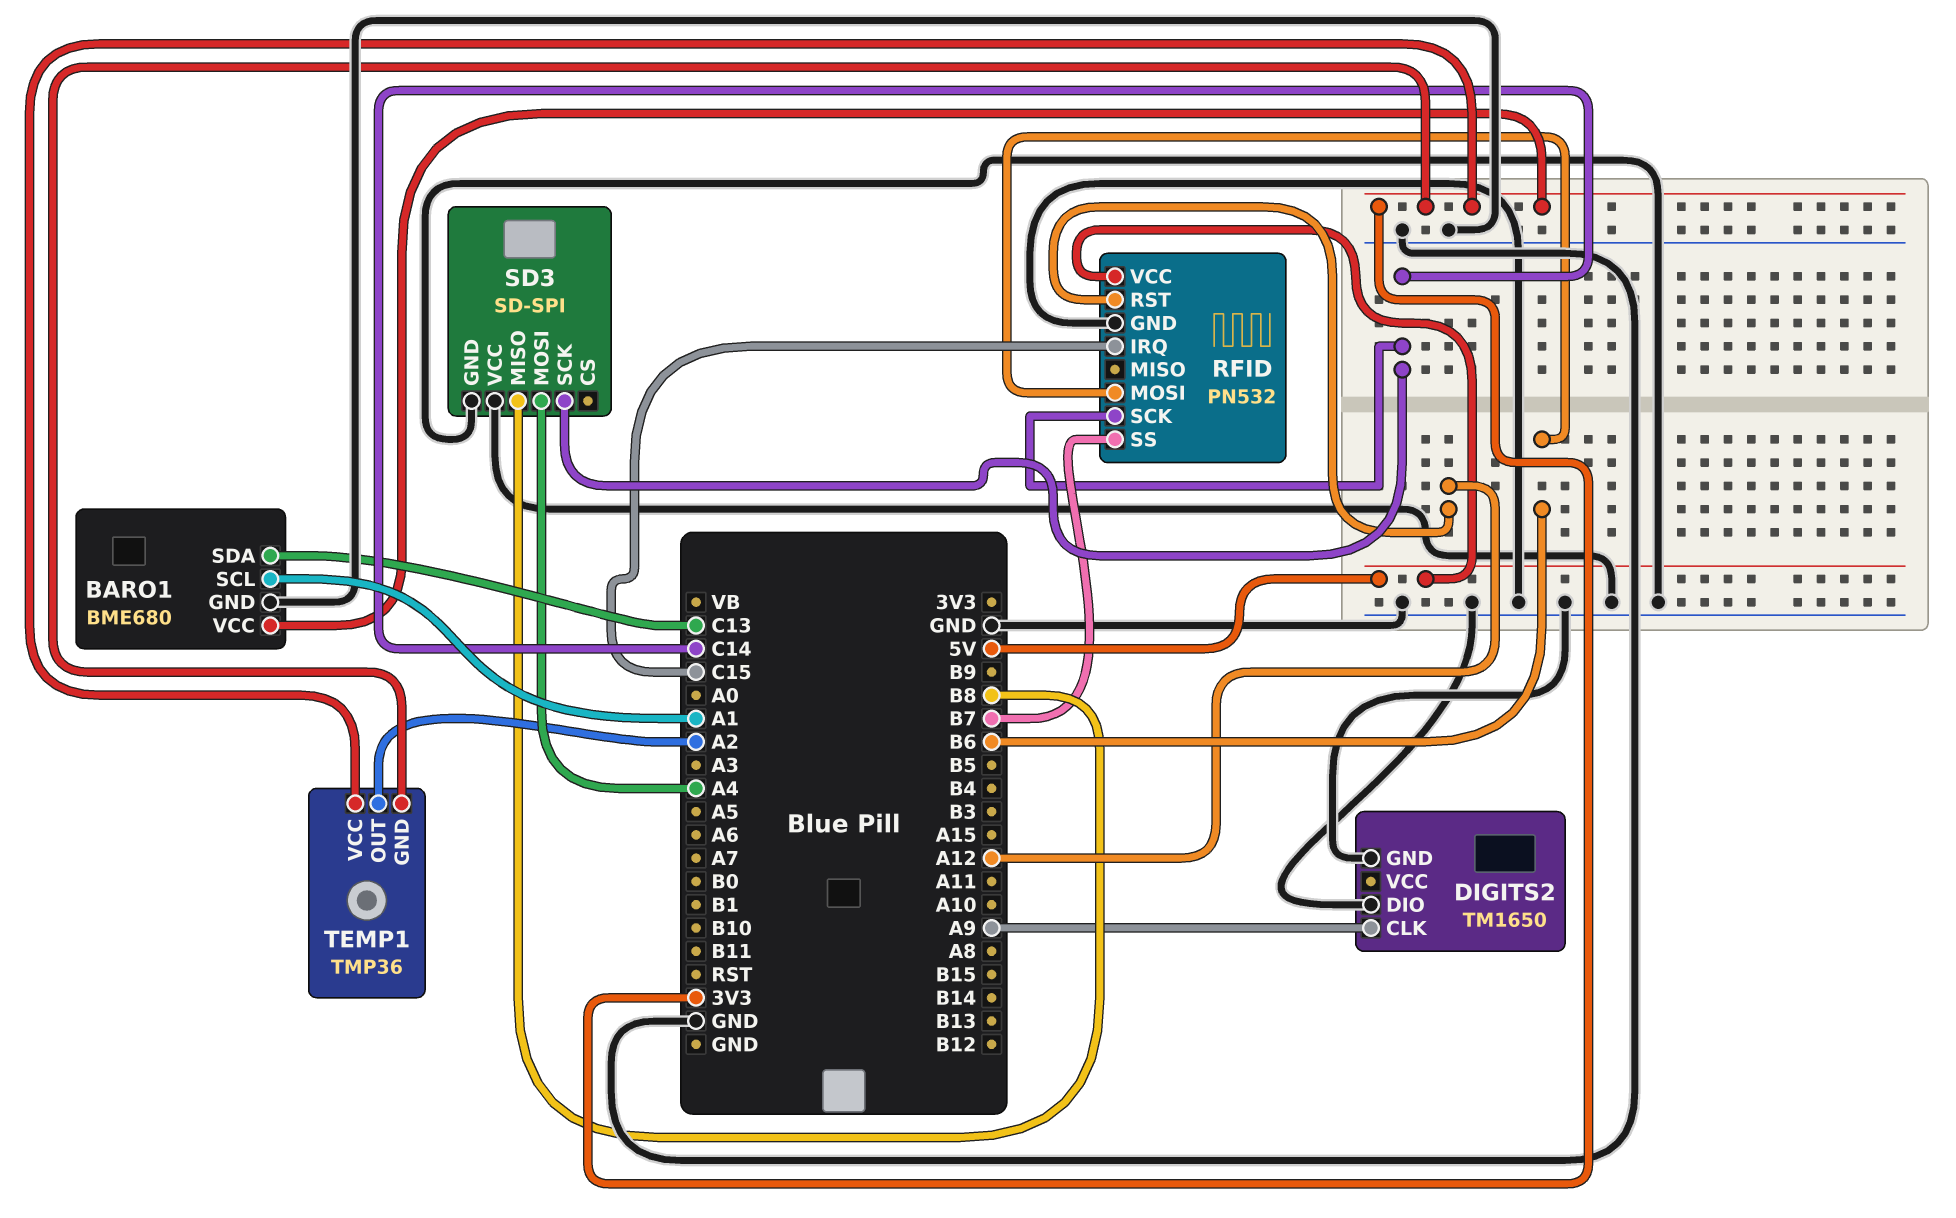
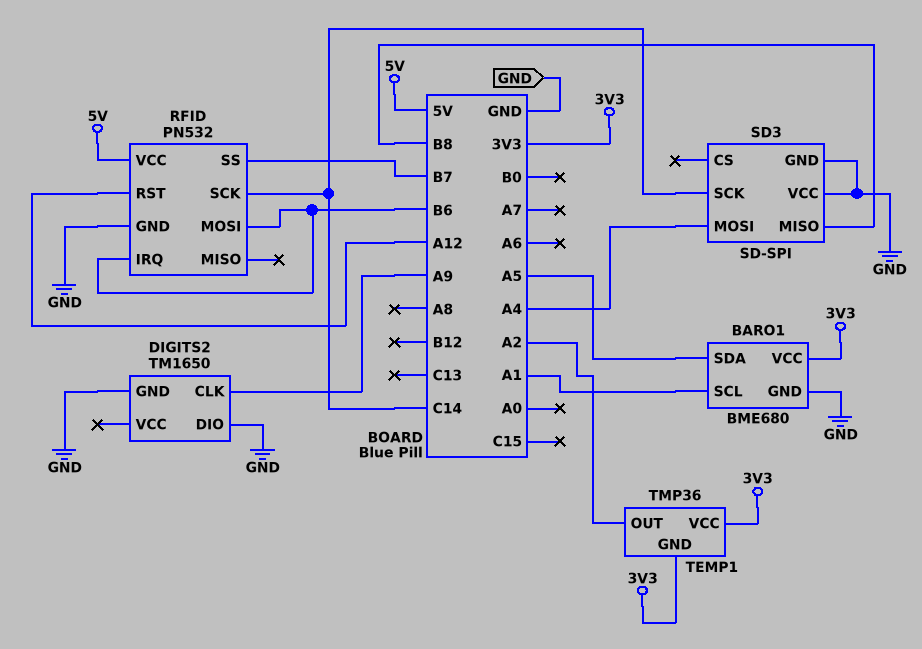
BARO1 pin SDA: C13 -> A5
RFID pin IRQ: C15 -> B6

